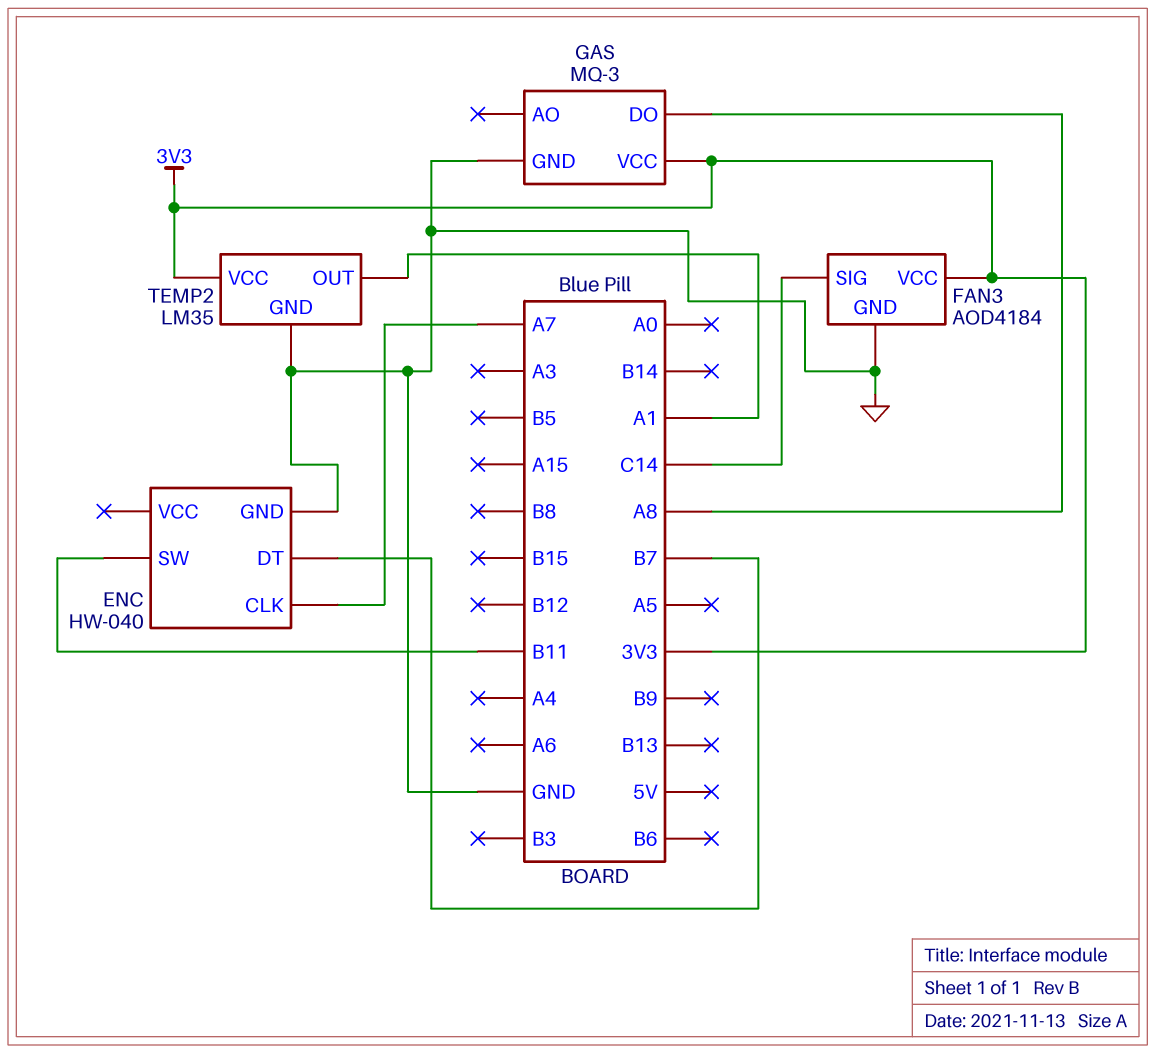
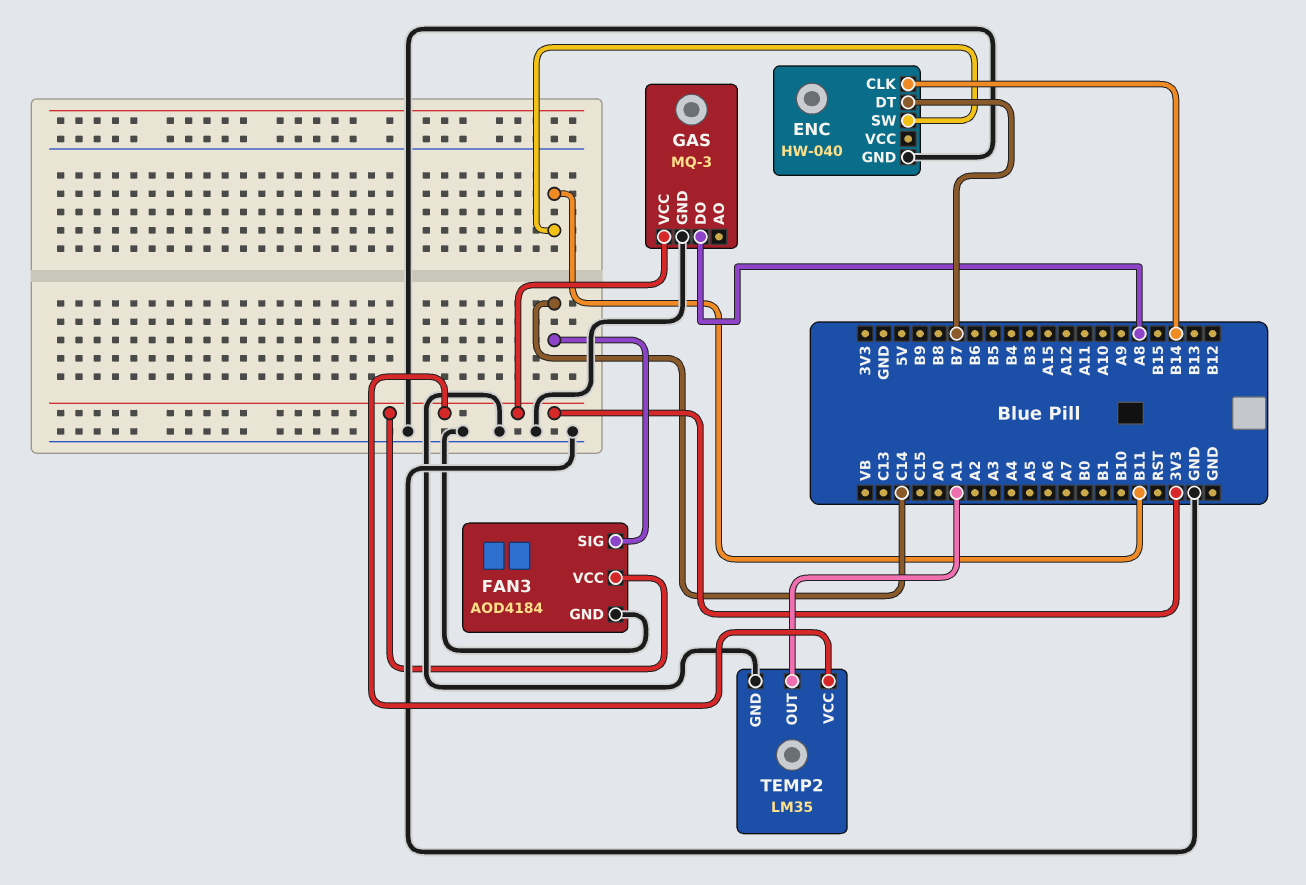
ENC pin CLK: A7 -> B14

